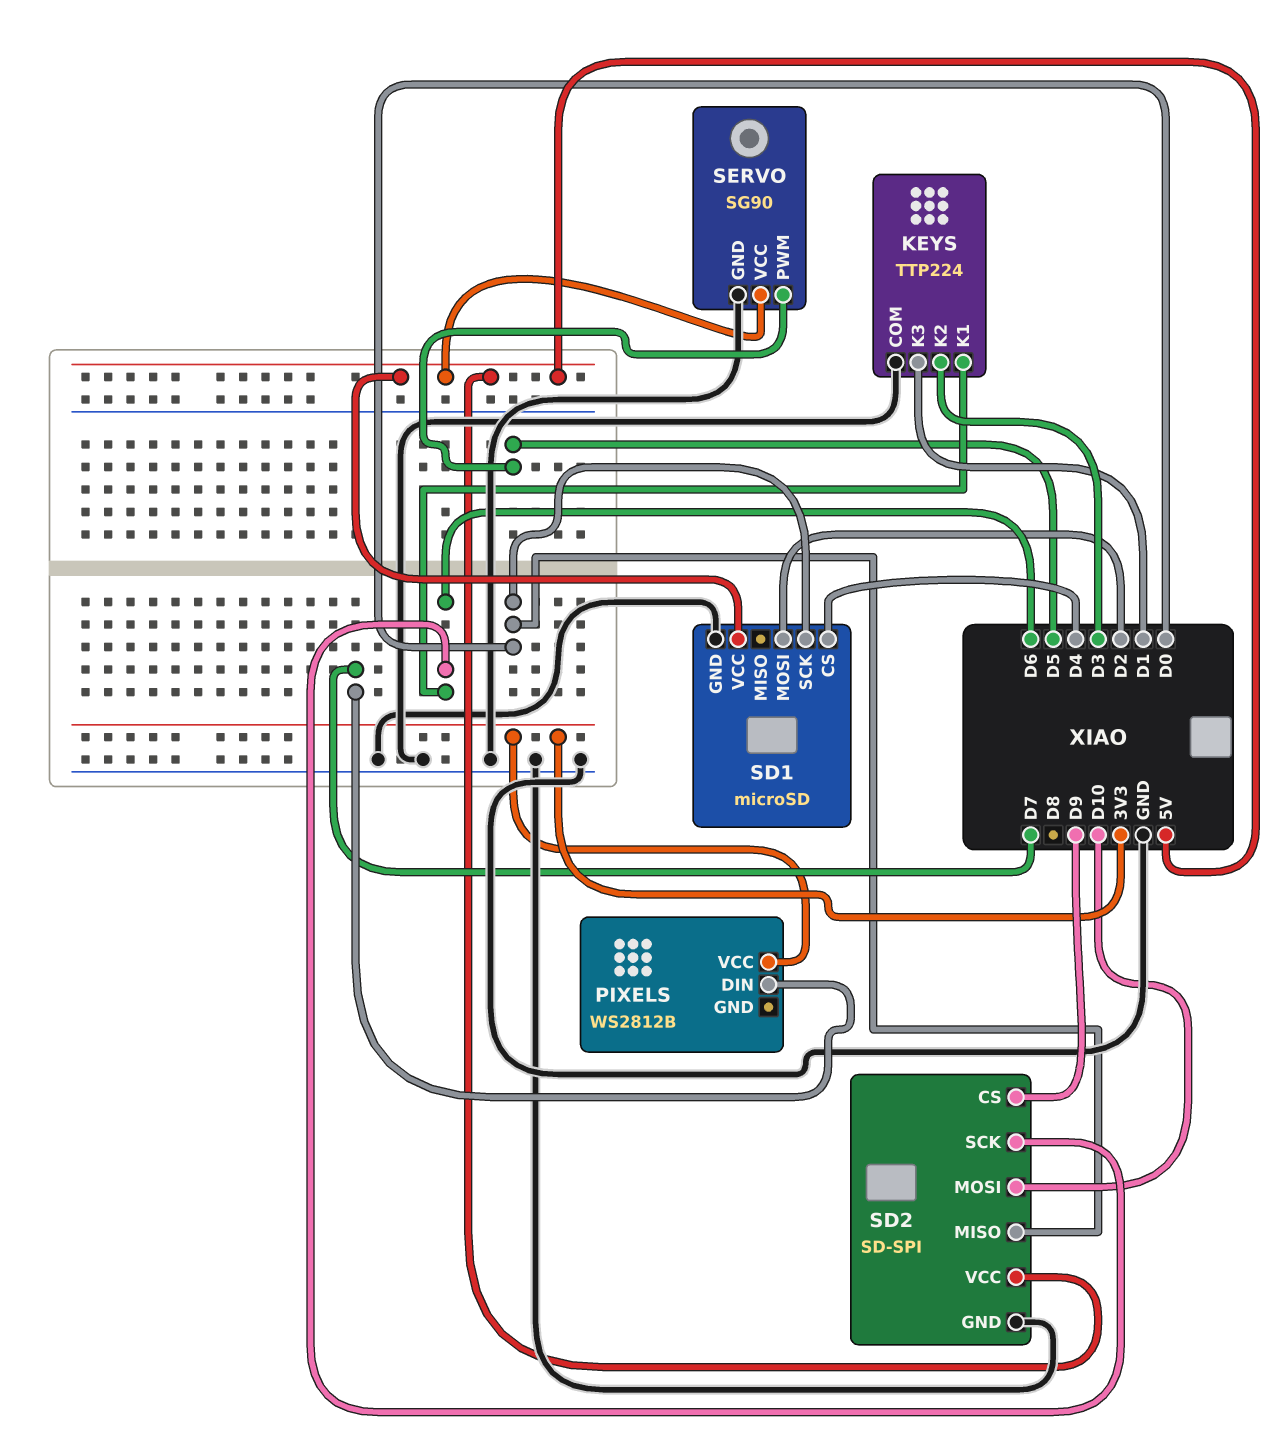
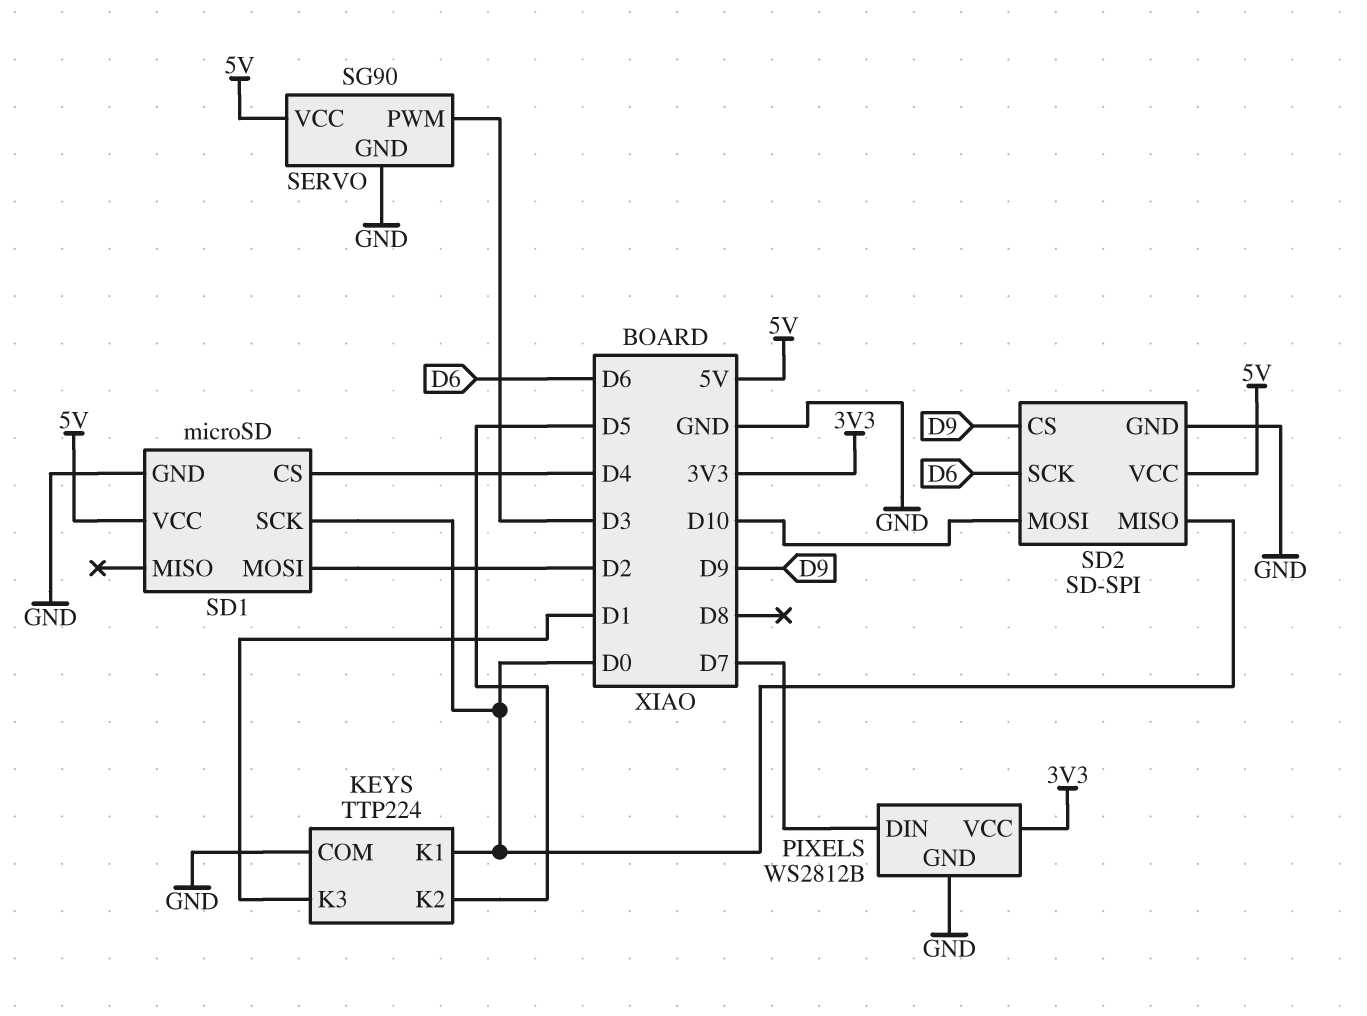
KEYS pin K1: D6 -> D0
KEYS pin K2: D3 -> D5
PIXELS pin GND: none -> GND
SERVO pin PWM: D5 -> D3

